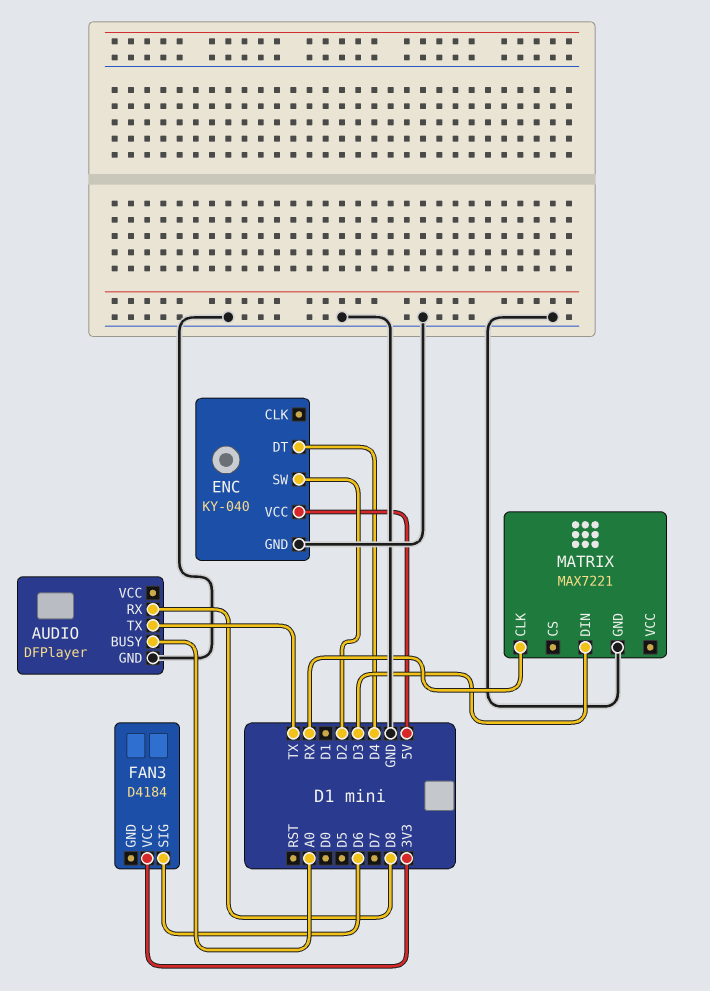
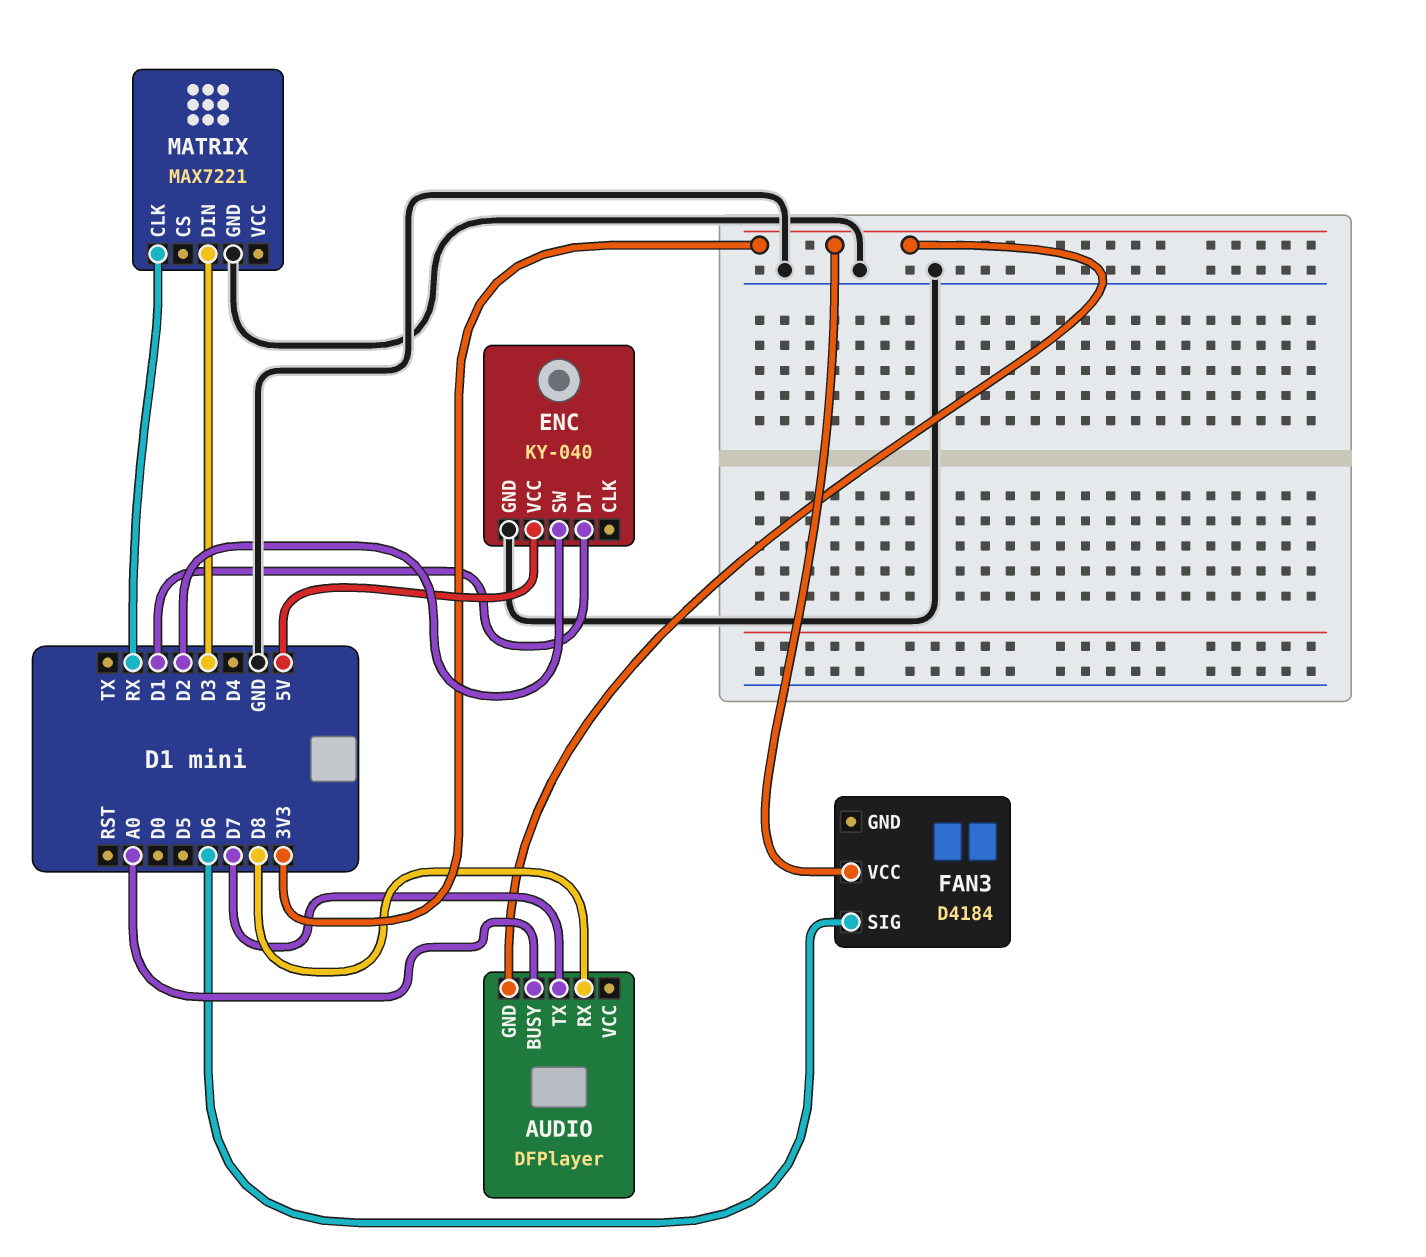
AUDIO pin GND: GND -> 3V3
AUDIO pin TX: TX -> D7
ENC pin DT: D4 -> D1

